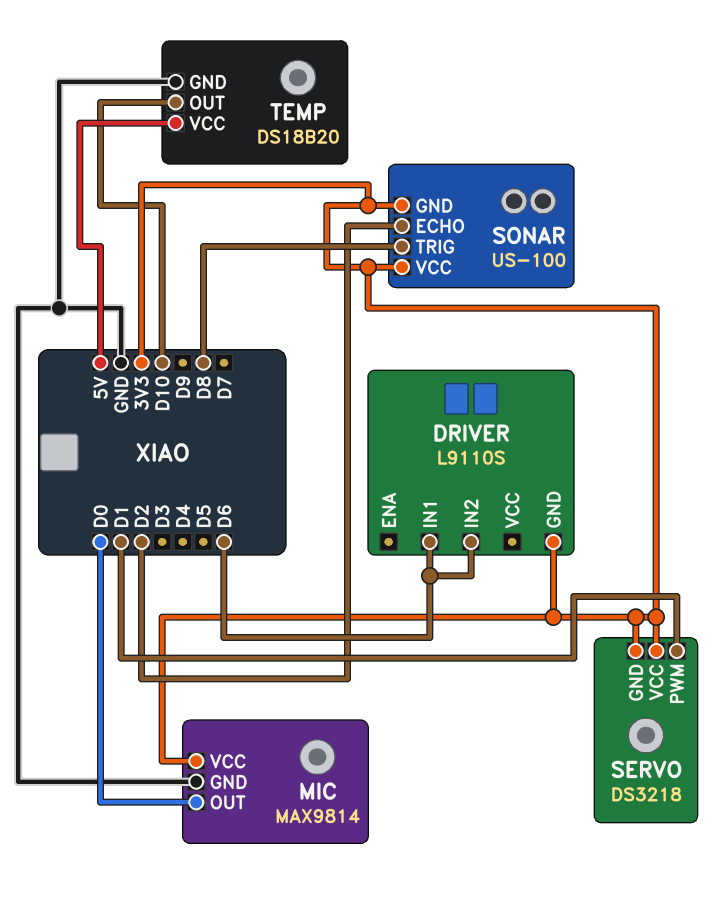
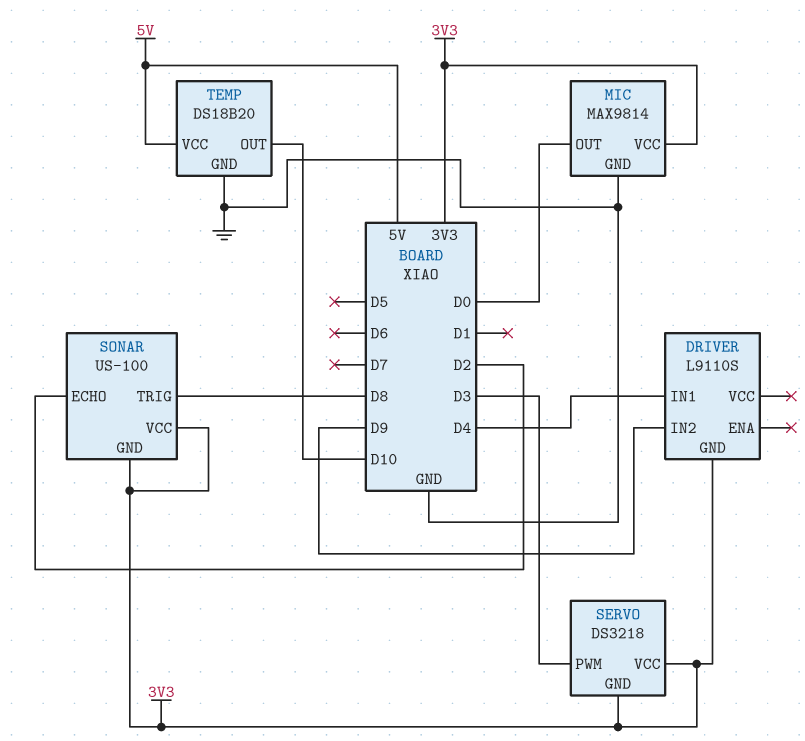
DRIVER pin IN1: D6 -> D4
DRIVER pin IN2: D6 -> D9
SERVO pin PWM: D1 -> D3

